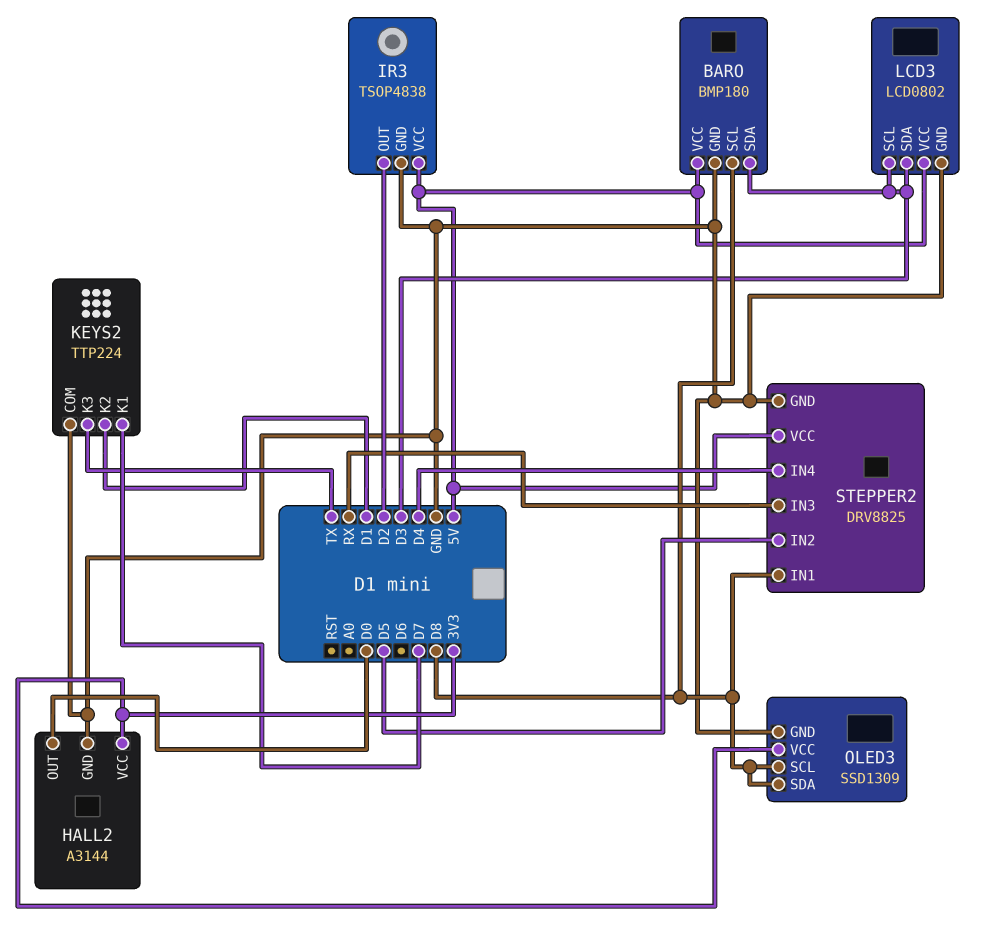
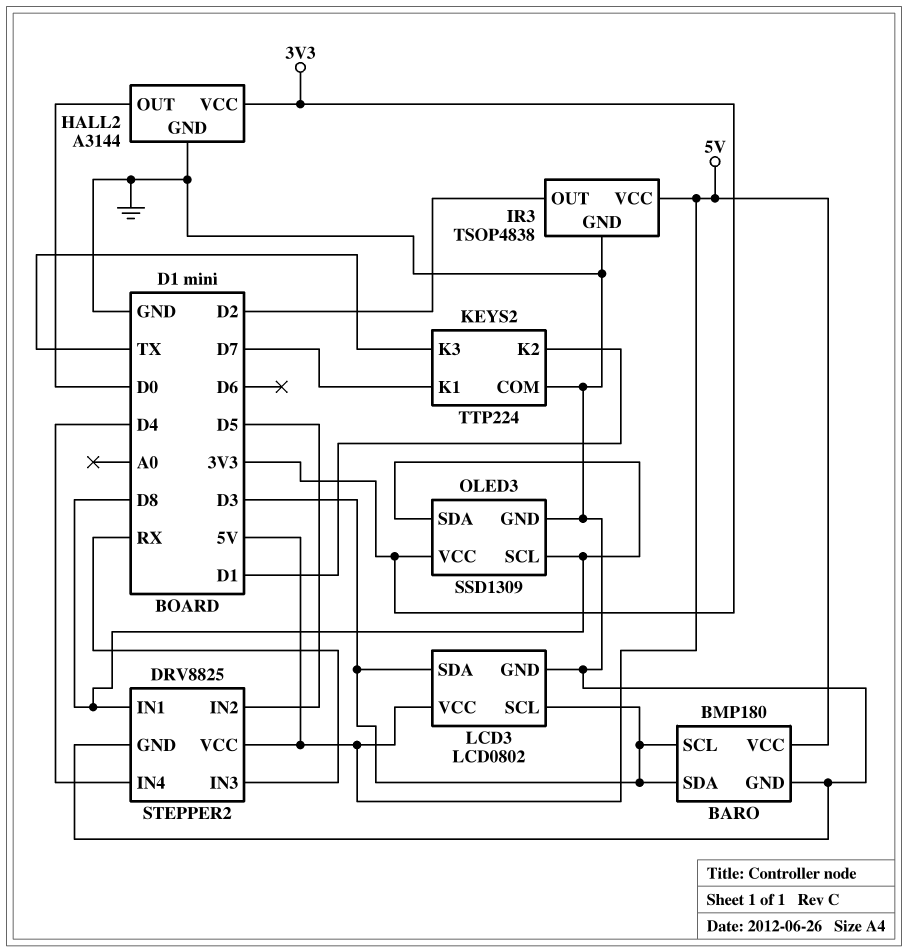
BARO pin SCL: D8 -> D3

